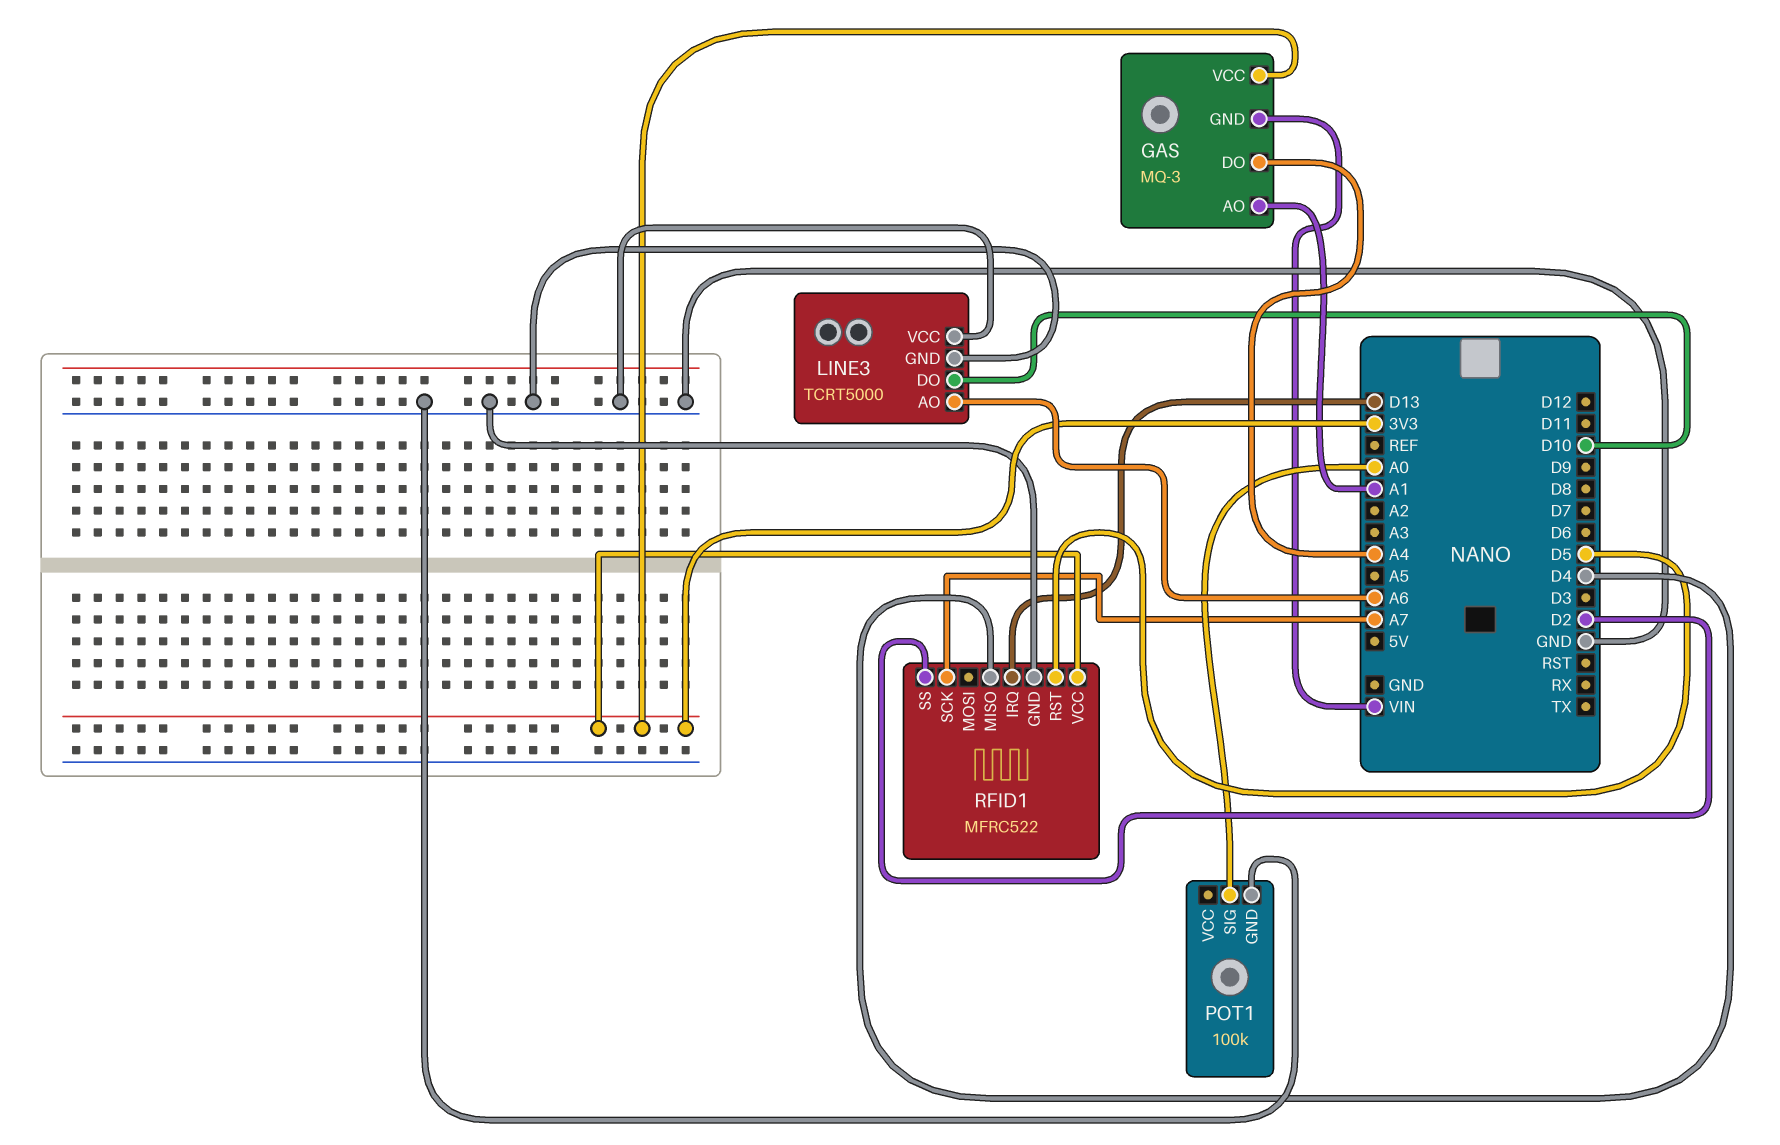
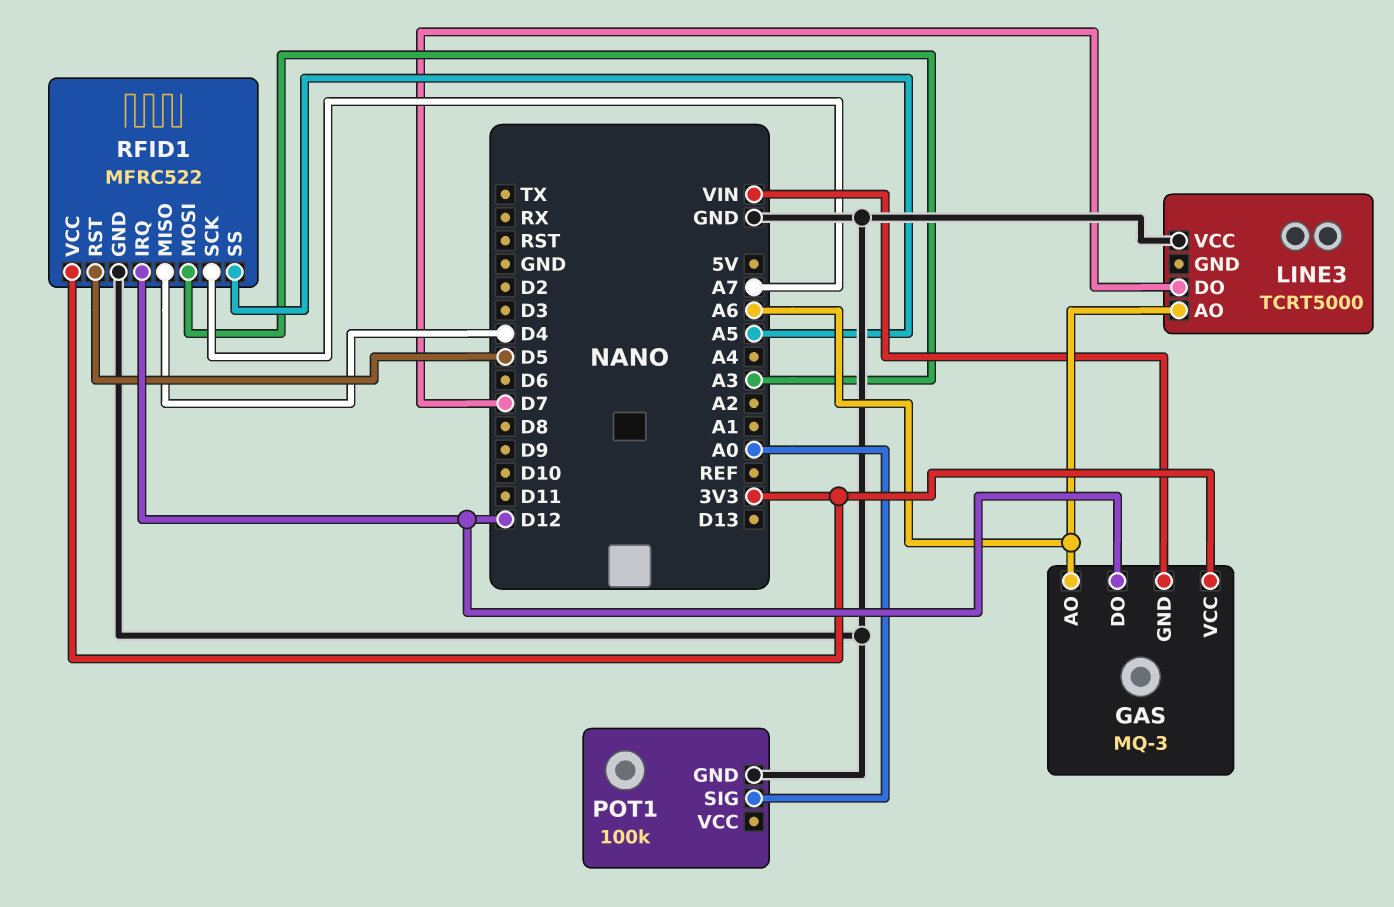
GAS pin AO: A1 -> A6
GAS pin DO: A4 -> D12
LINE3 pin DO: D10 -> D7
LINE3 pin GND: GND -> none
RFID1 pin IRQ: D13 -> D12
RFID1 pin MOSI: none -> A3
RFID1 pin SS: D2 -> A5

